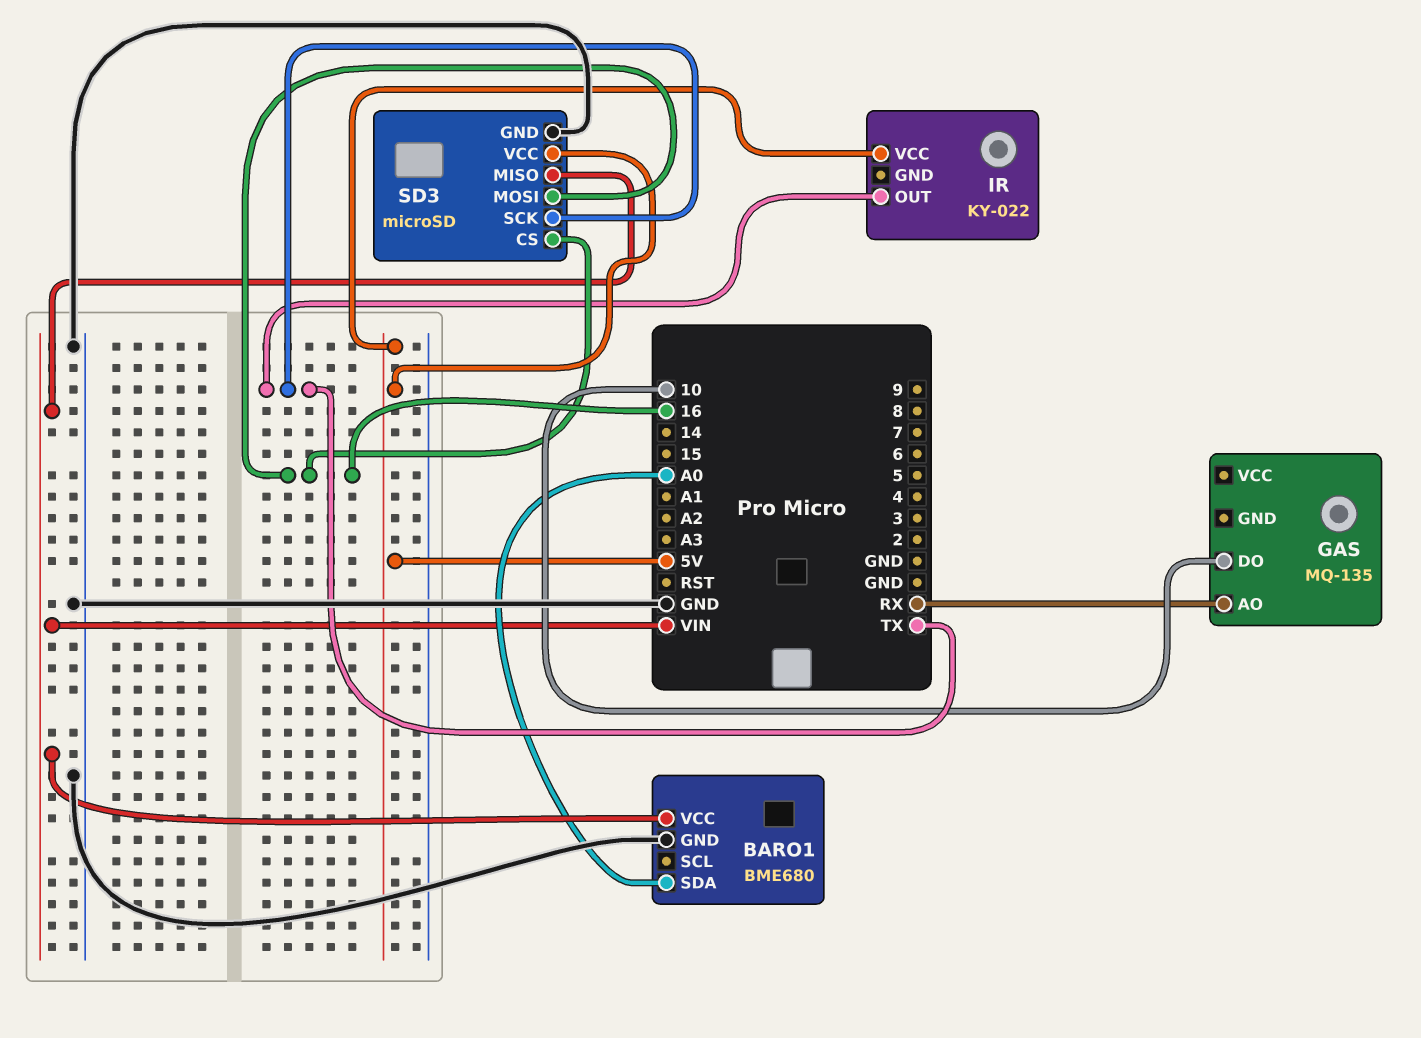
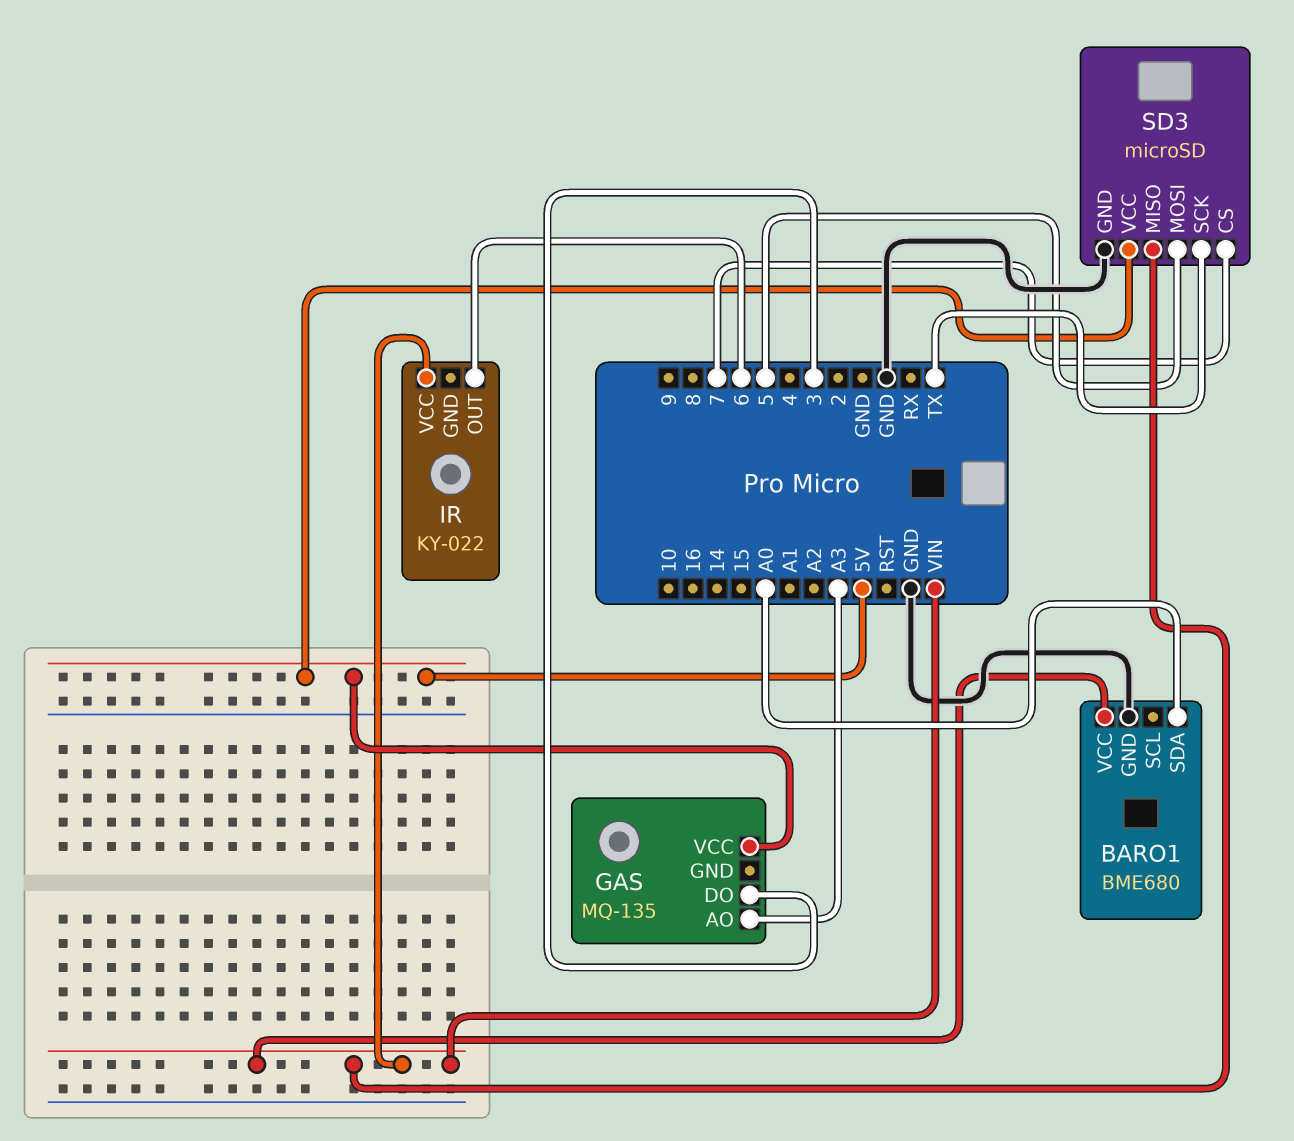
GAS pin AO: RX -> A3
GAS pin DO: 10 -> 3
GAS pin VCC: none -> 5V
IR pin OUT: TX -> 6
IR pin VCC: 5V -> VIN
SD3 pin CS: 16 -> 7
SD3 pin MOSI: 16 -> 5

